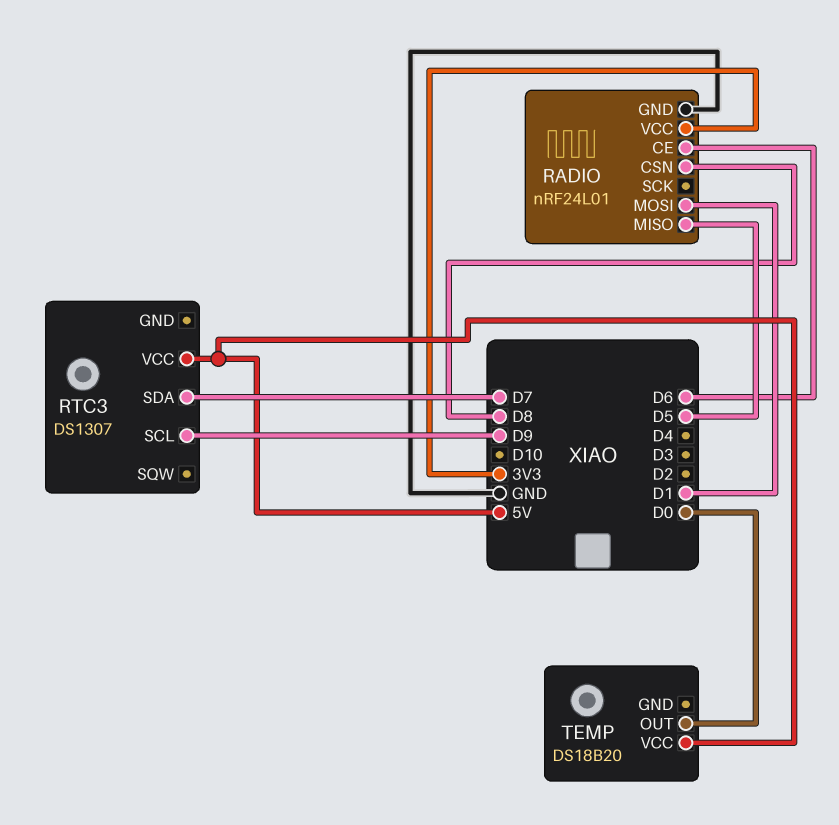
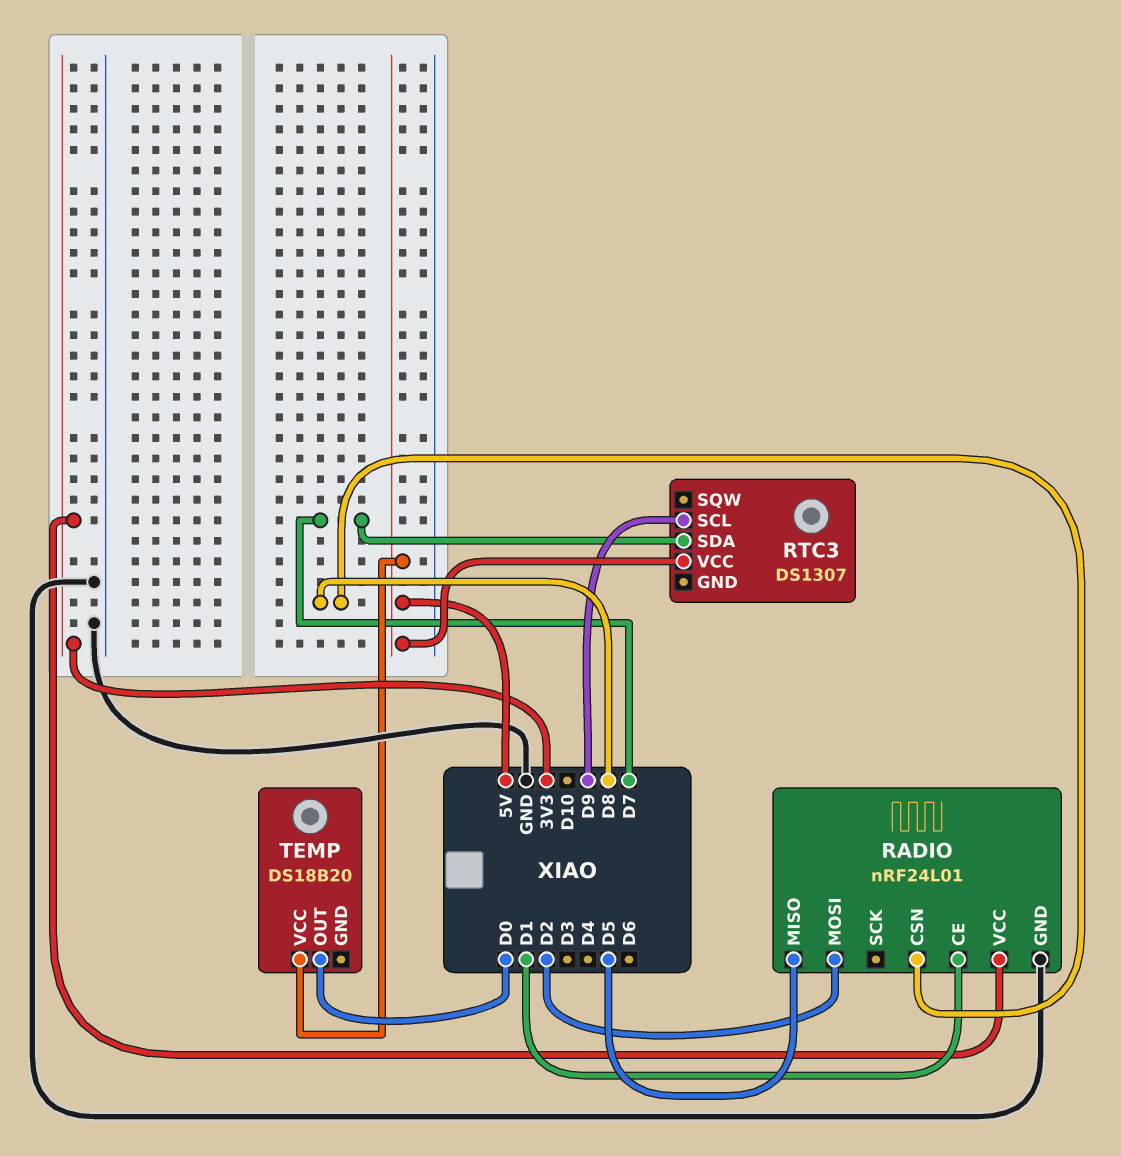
RADIO pin CE: D6 -> D1
RADIO pin MOSI: D1 -> D2

